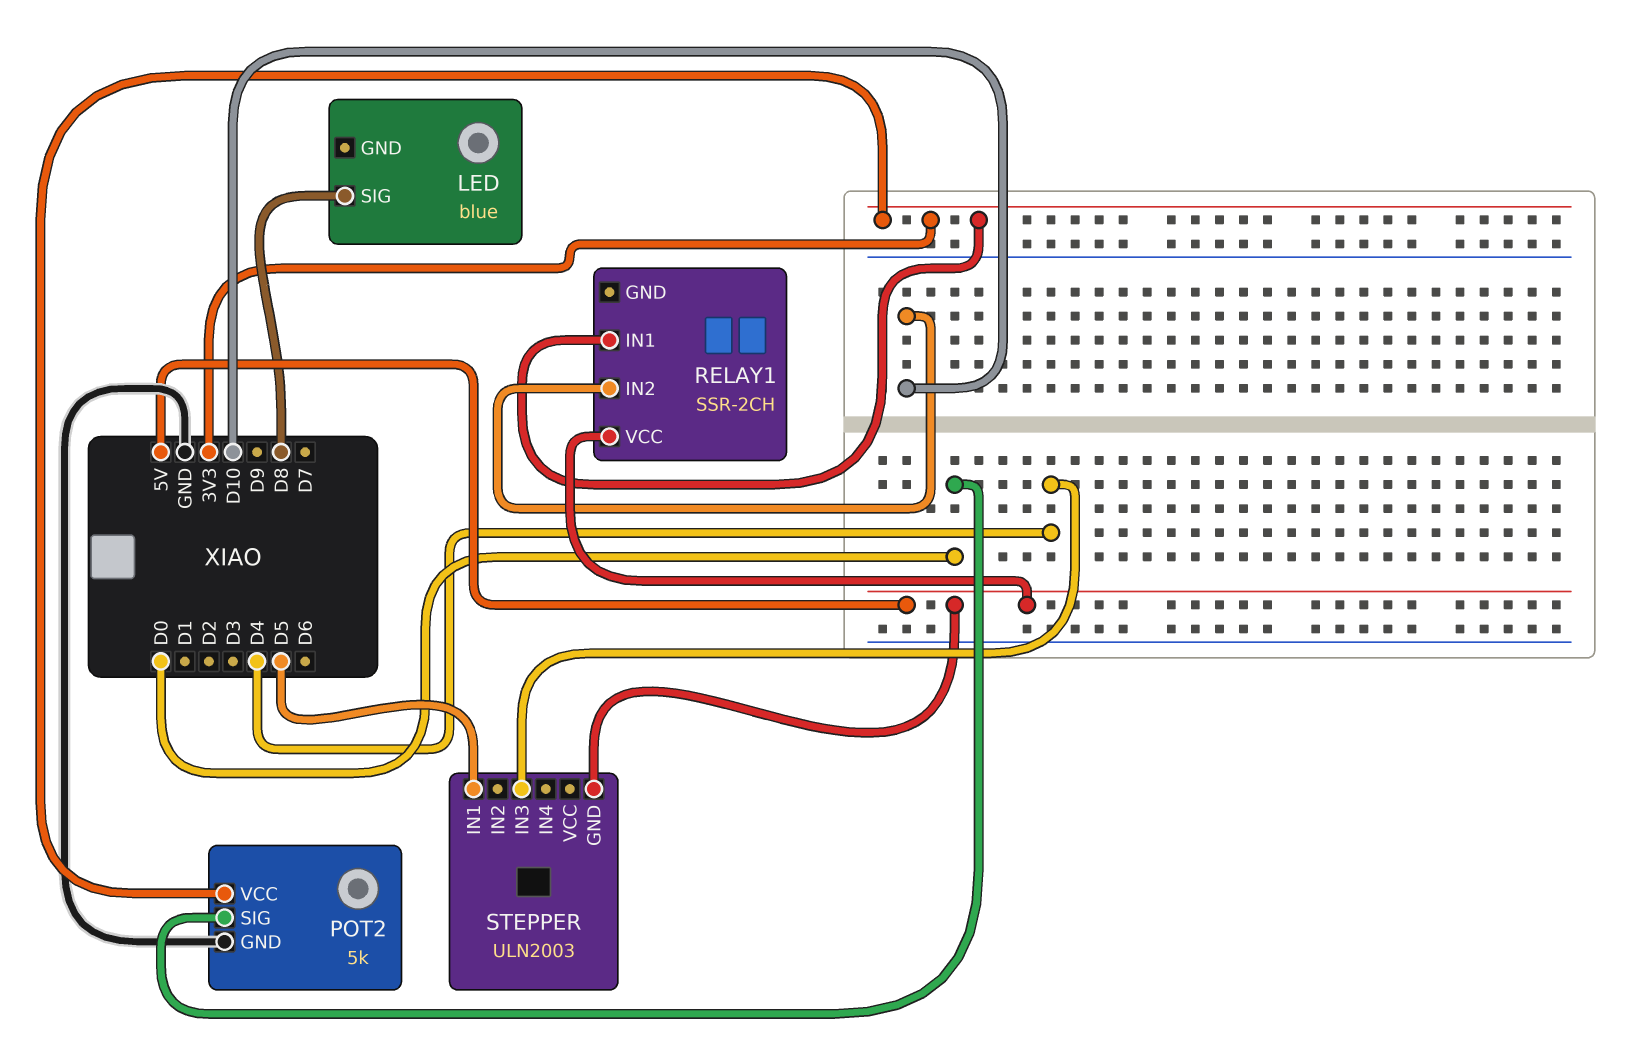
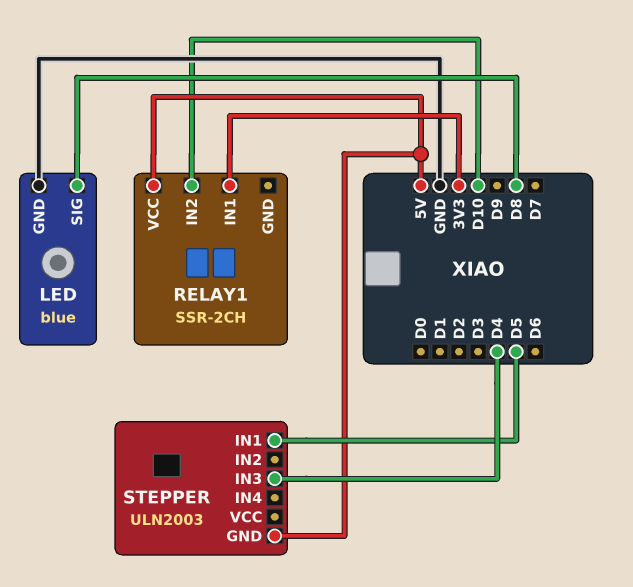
LED pin GND: none -> GND
POT2: 5k -> none
POT2 pin GND: GND -> none
POT2 pin SIG: D0 -> none
POT2 pin VCC: 3V3 -> none

